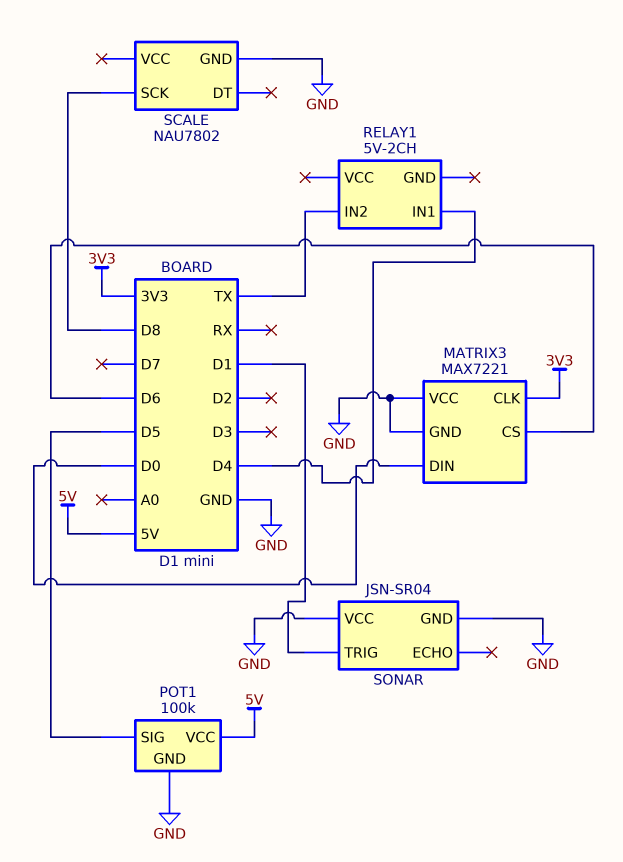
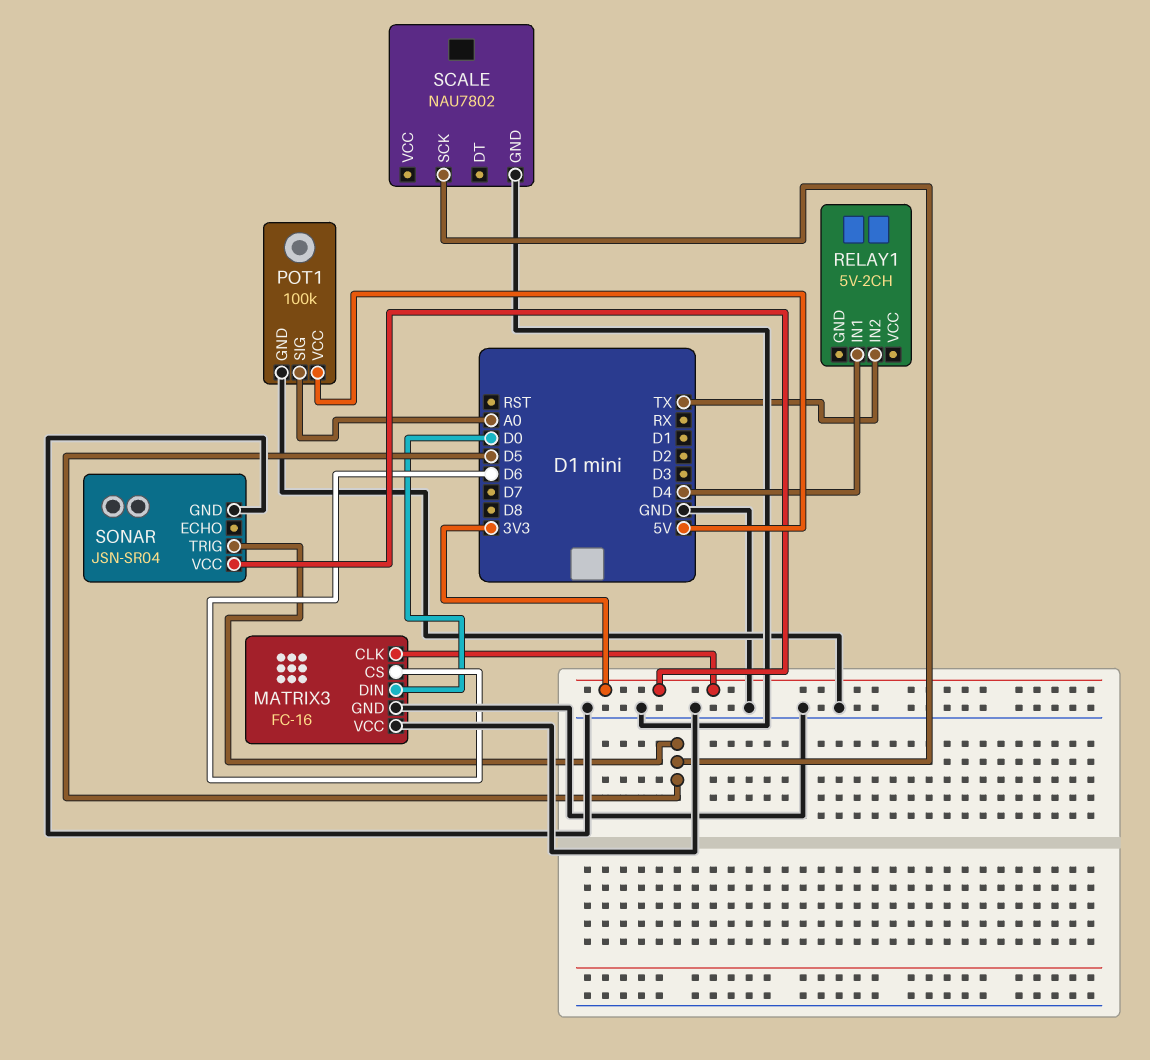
MATRIX3: MAX7221 -> FC-16
POT1 pin SIG: D5 -> A0
SCALE pin SCK: D8 -> D5
SONAR pin TRIG: D1 -> D5
SONAR pin VCC: GND -> 3V3

